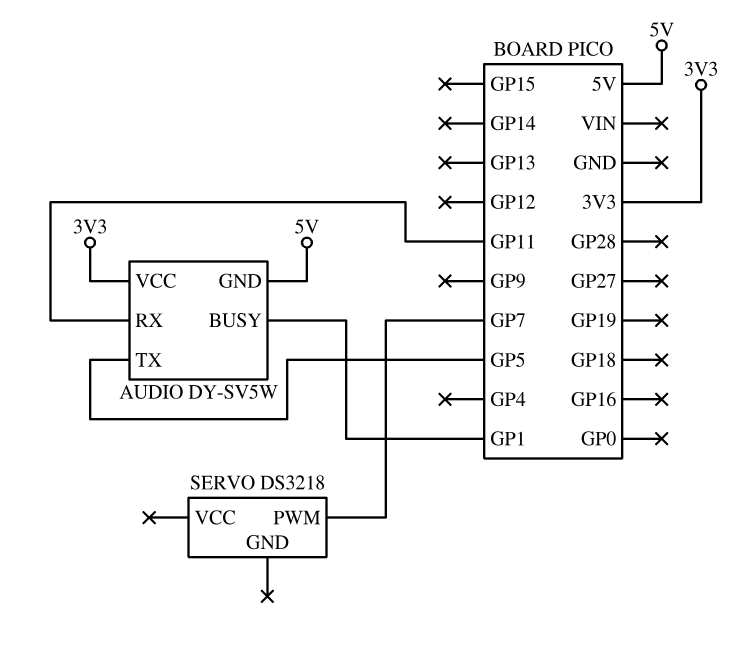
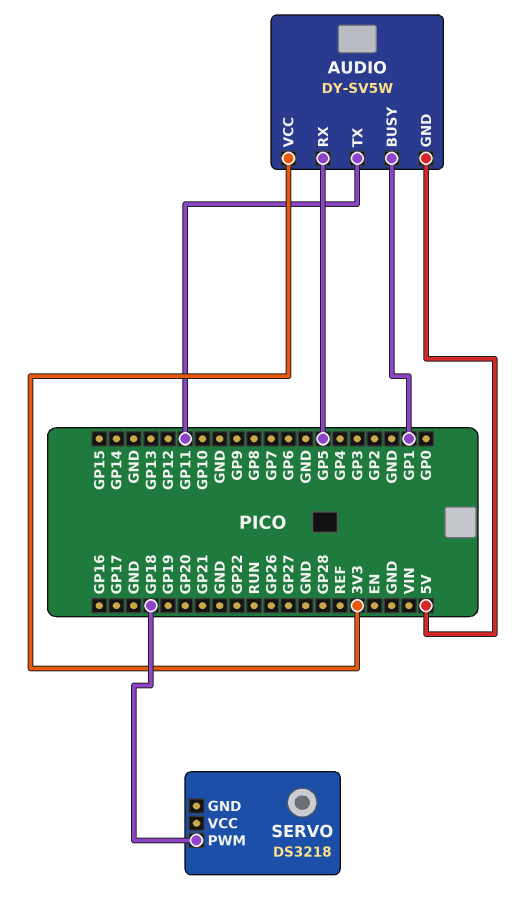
AUDIO pin RX: GP11 -> GP5
AUDIO pin TX: GP5 -> GP11
SERVO pin PWM: GP7 -> GP18

